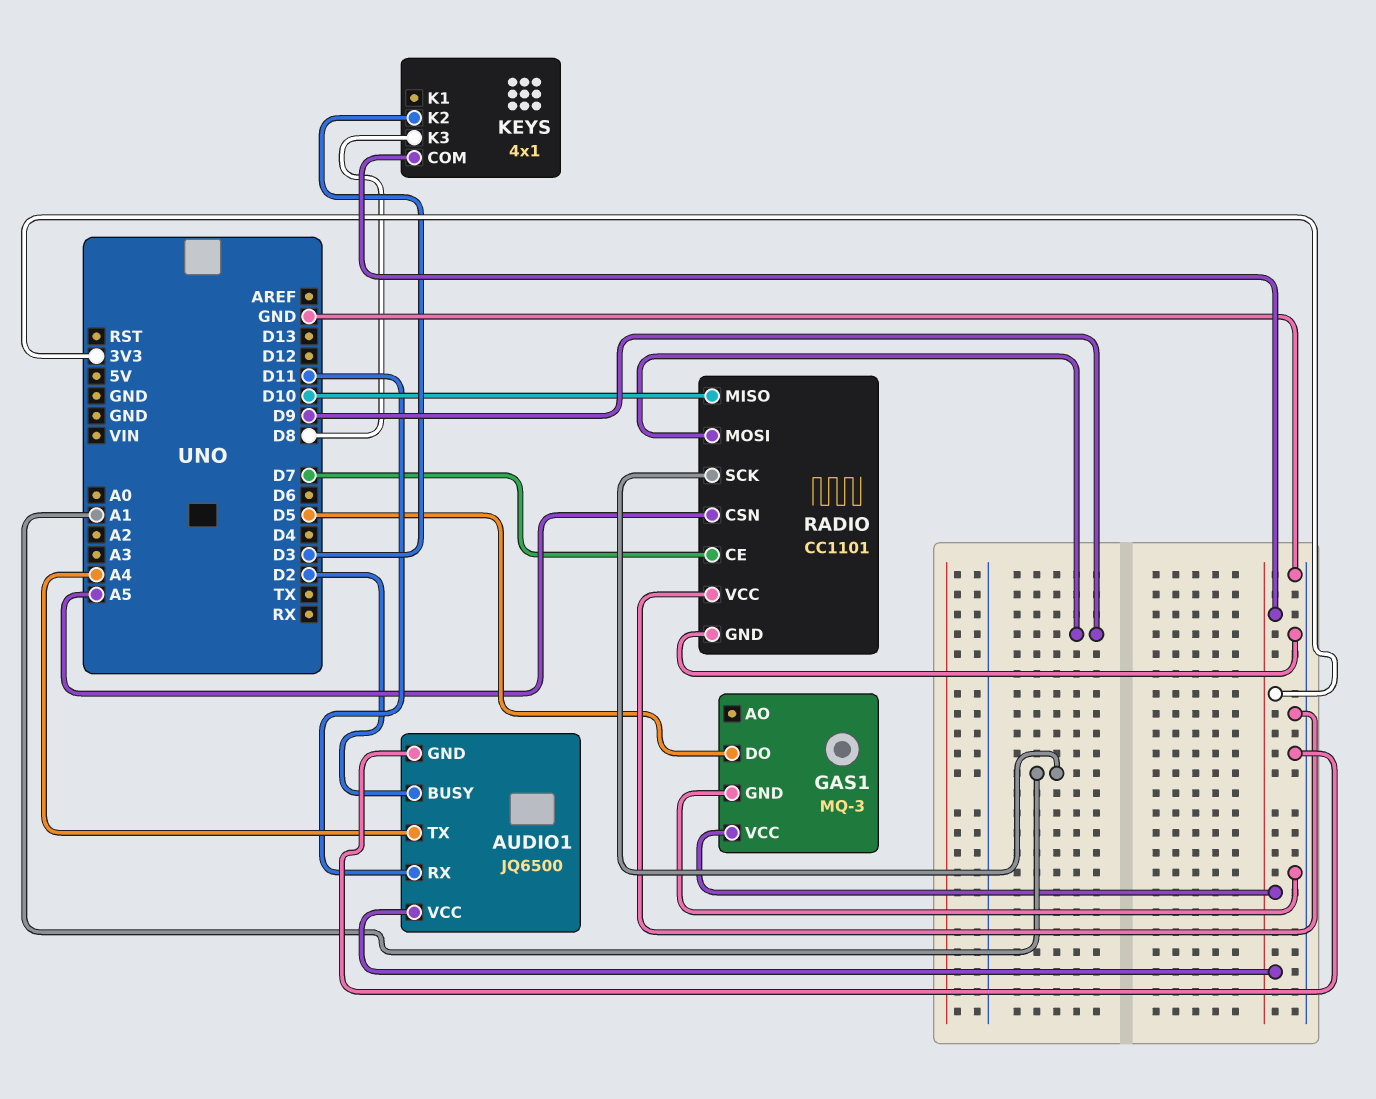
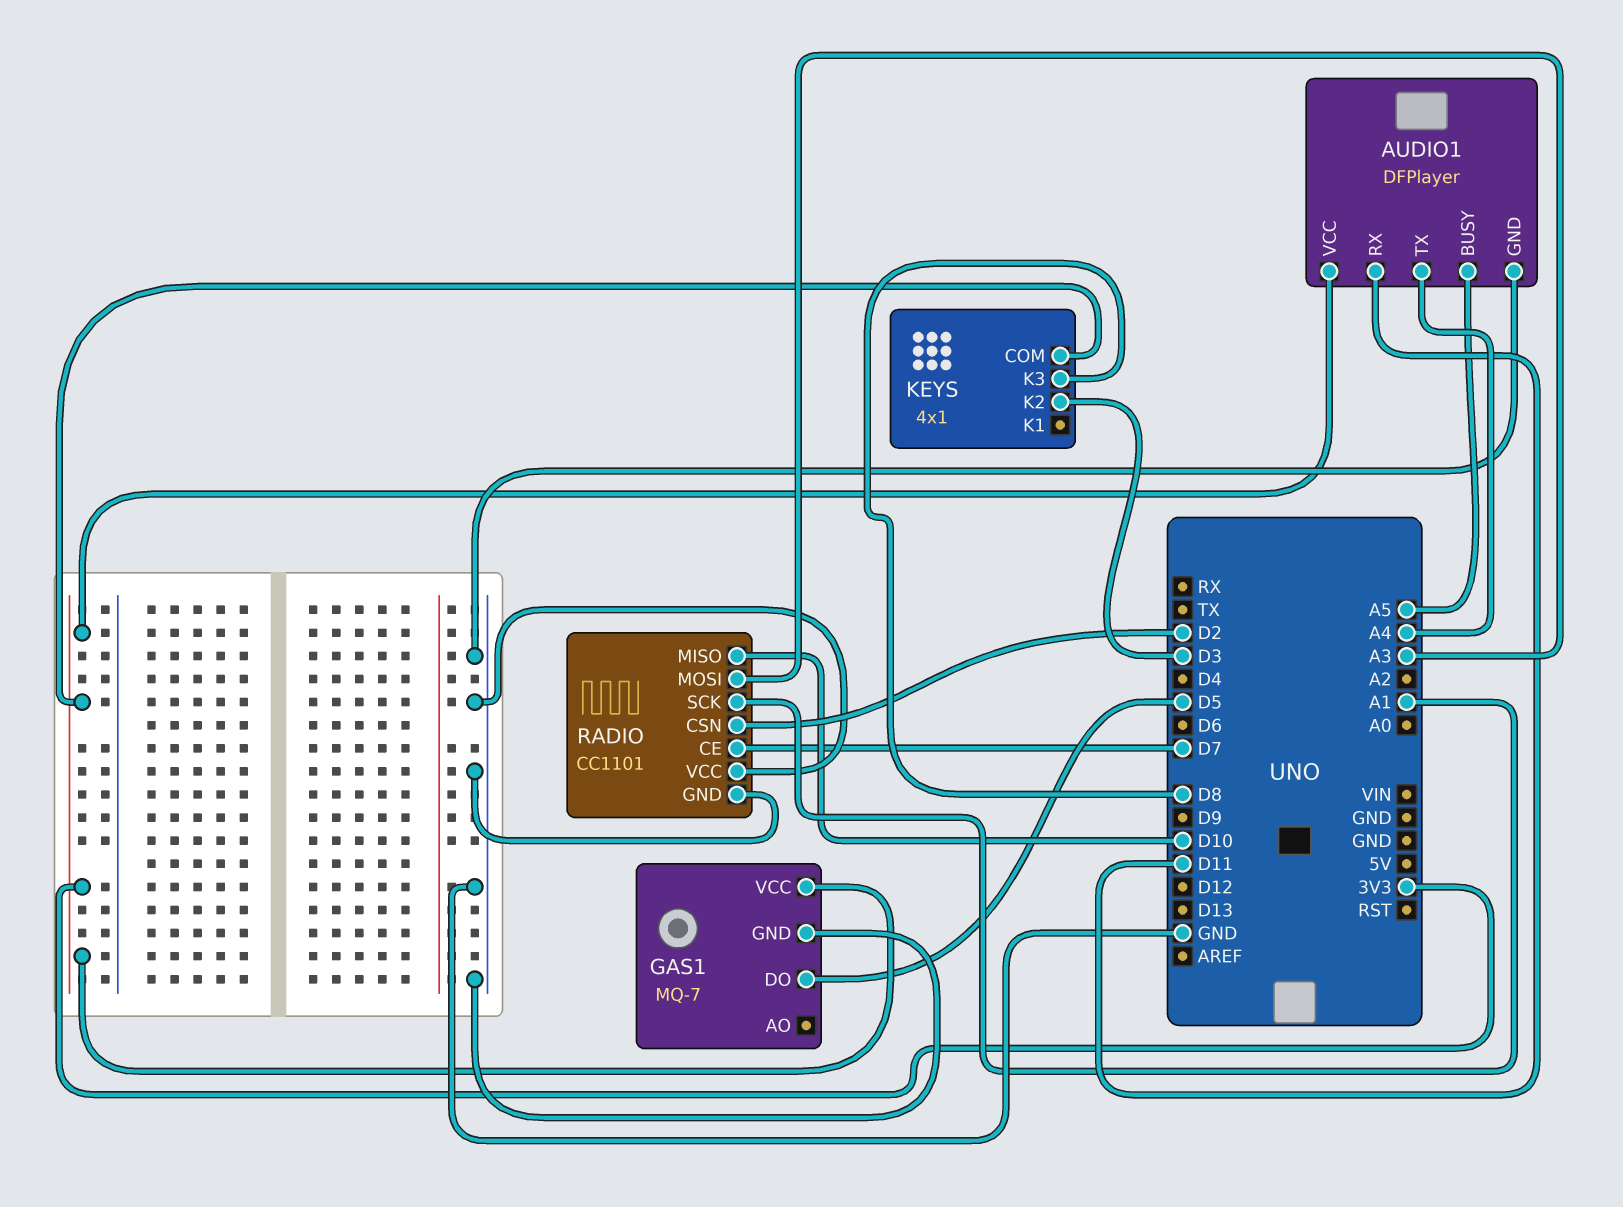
AUDIO1: JQ6500 -> DFPlayer
AUDIO1 pin BUSY: D2 -> A5
GAS1: MQ-3 -> MQ-7
RADIO pin CSN: A5 -> D2
RADIO pin MOSI: D9 -> A3

